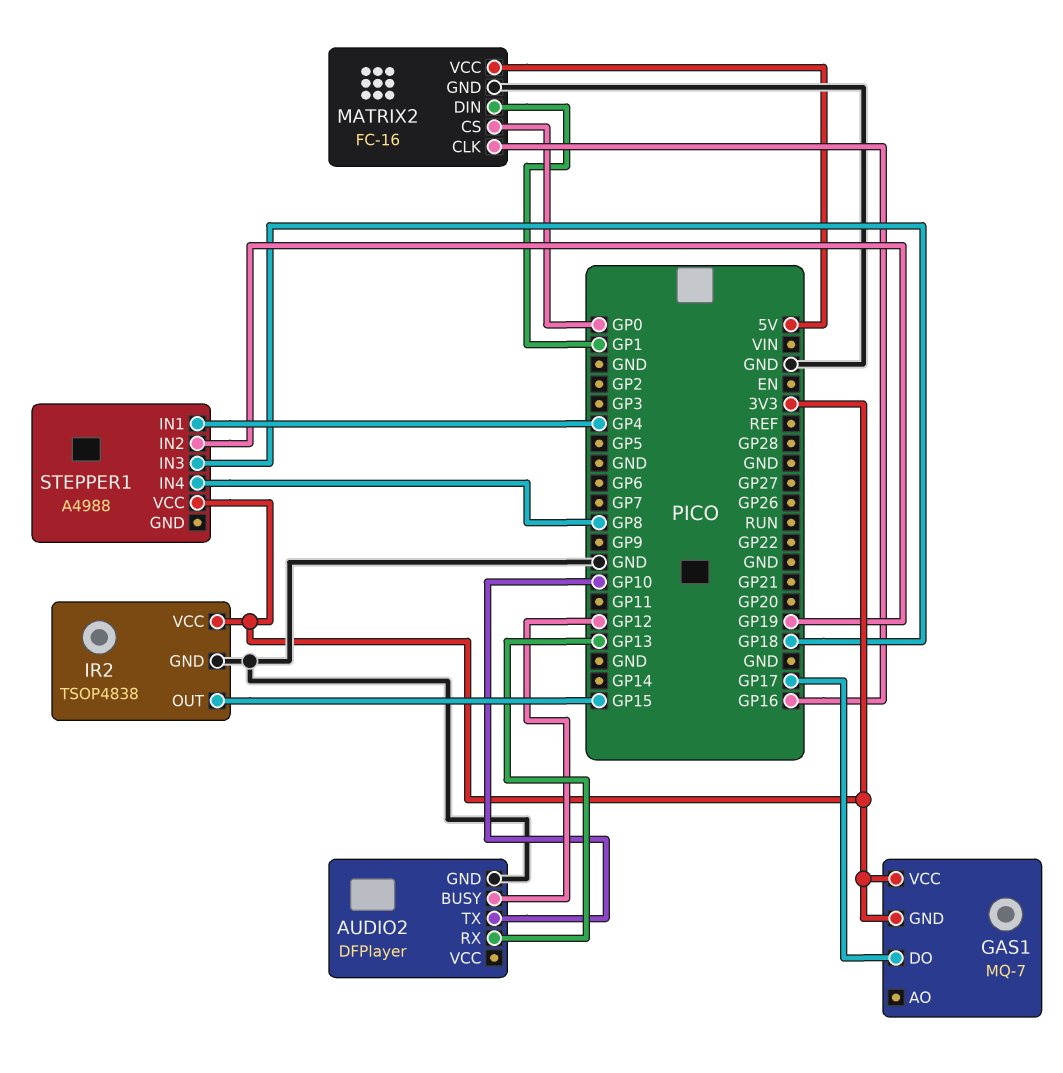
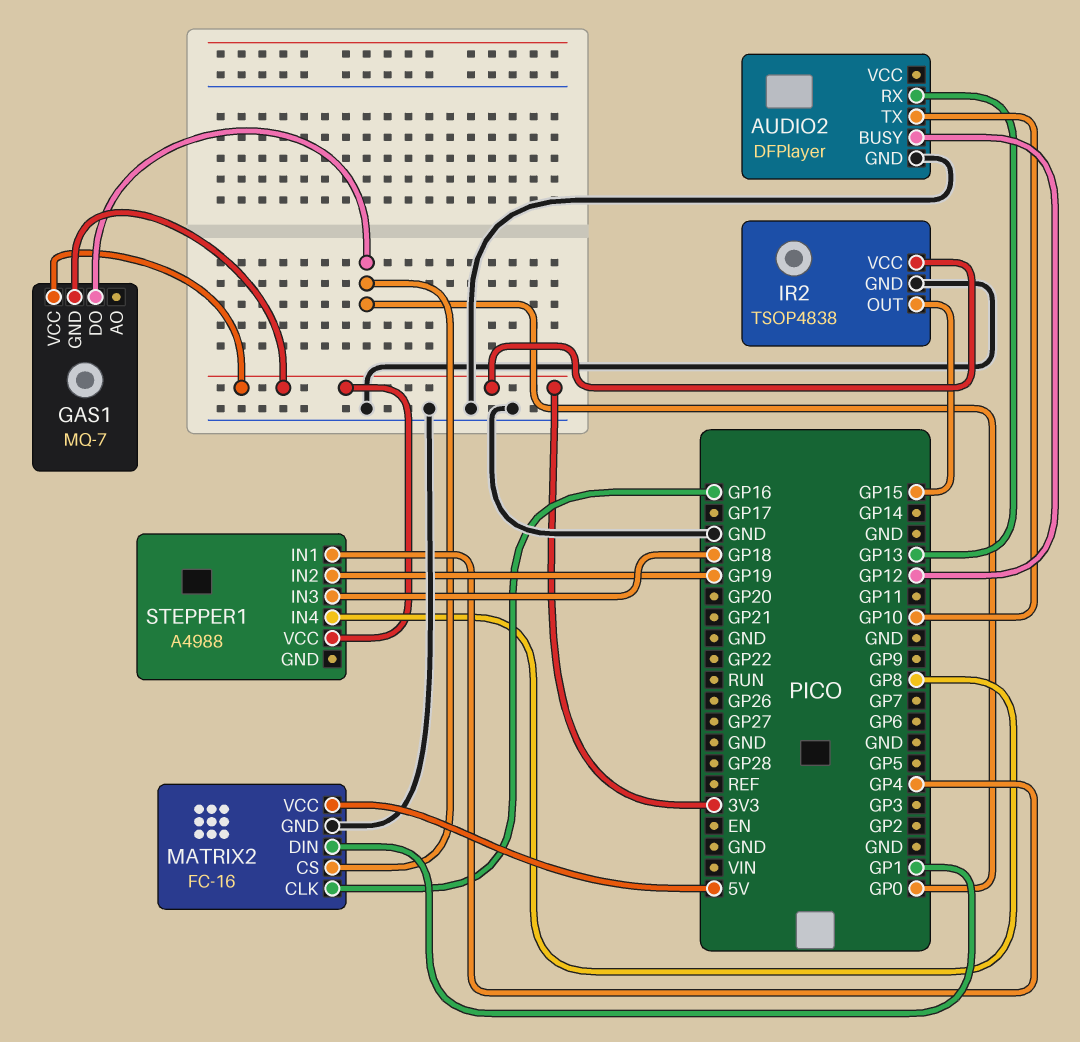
GAS1 pin DO: GP17 -> GP0

